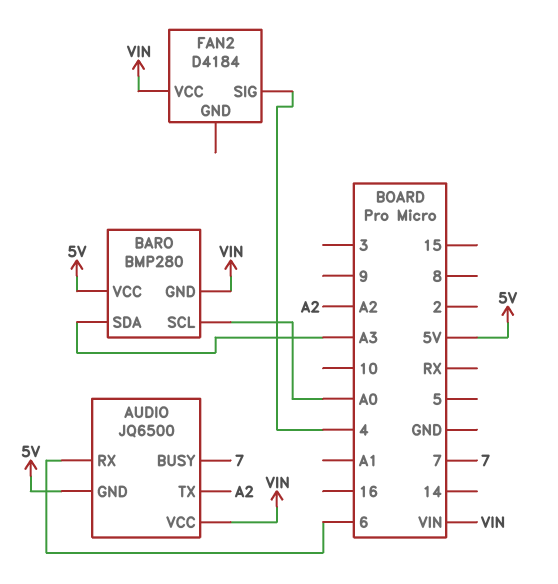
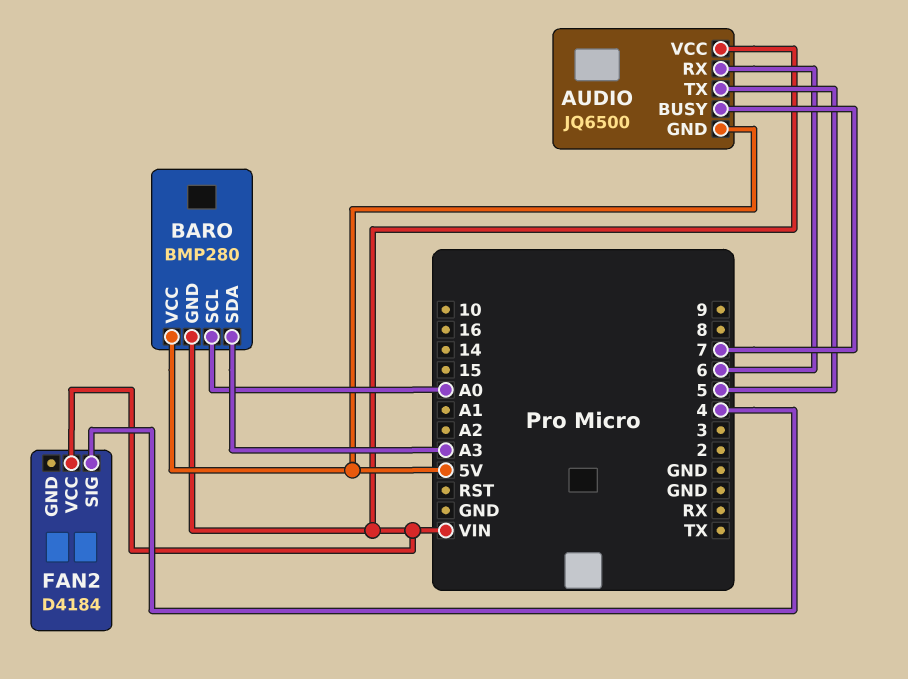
AUDIO pin TX: A2 -> 5

